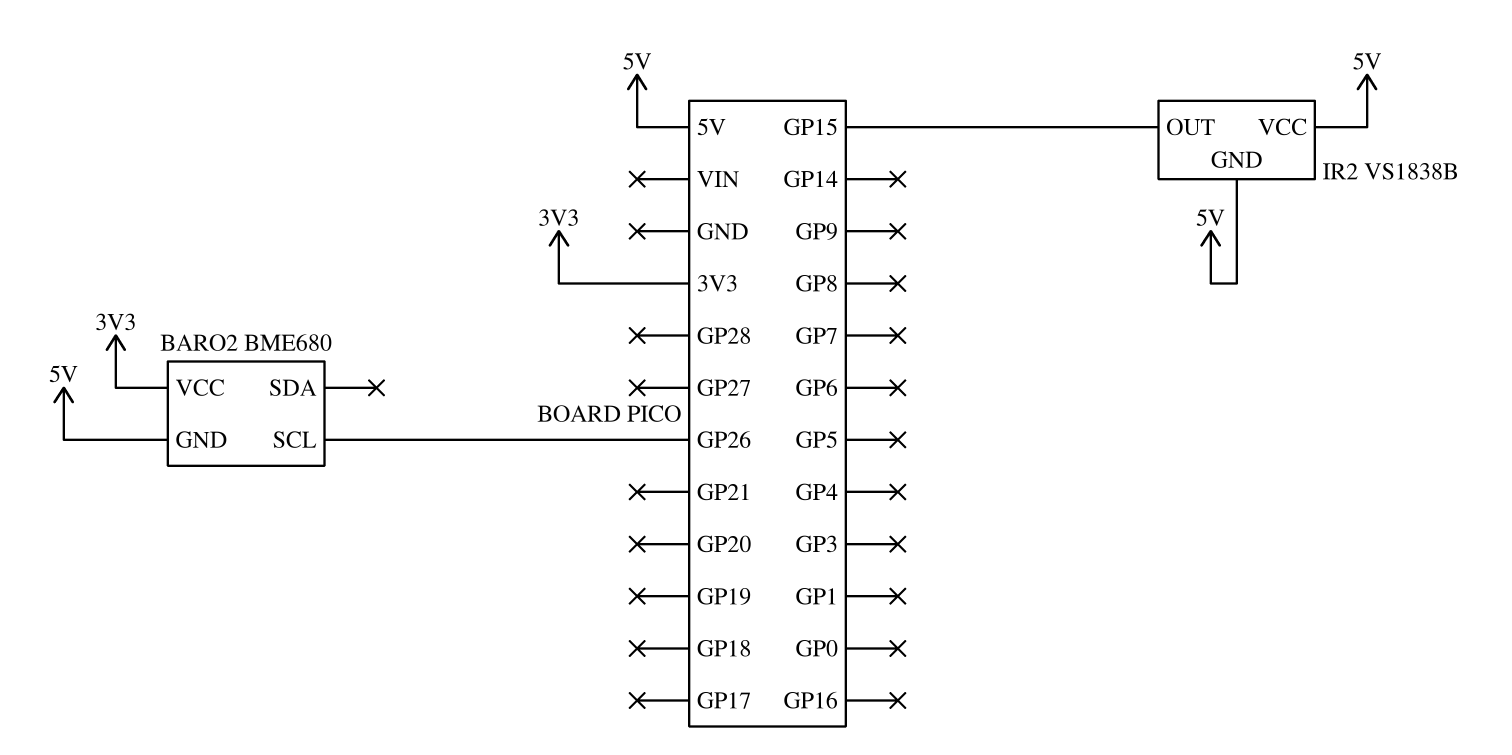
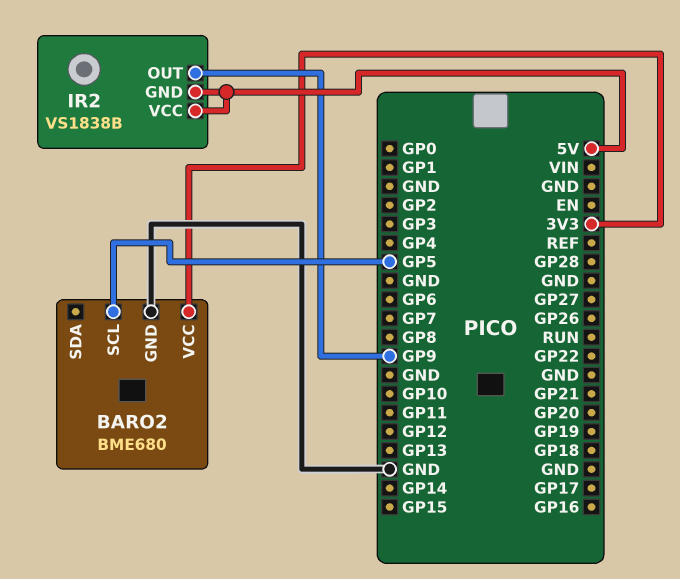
BARO2 pin GND: 5V -> GND
BARO2 pin SCL: GP26 -> GP5
IR2 pin OUT: GP15 -> GP9

